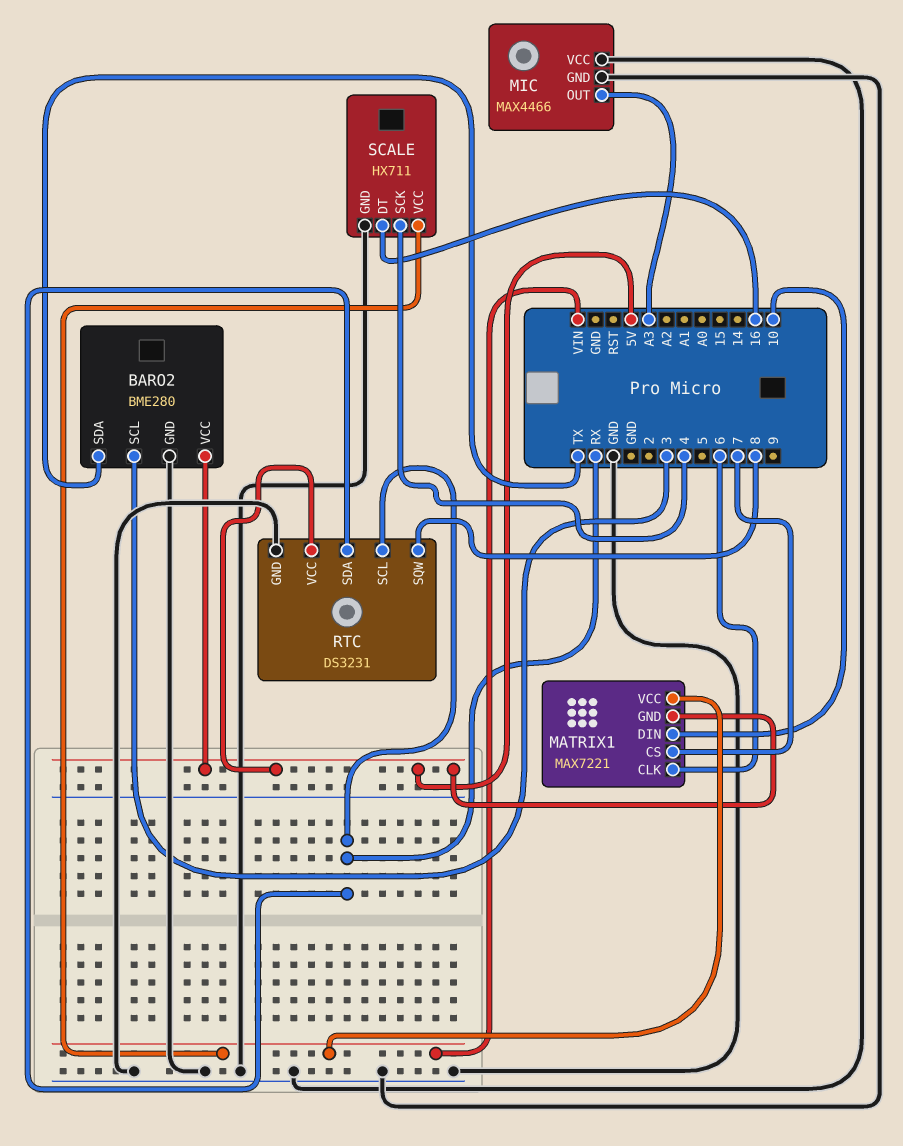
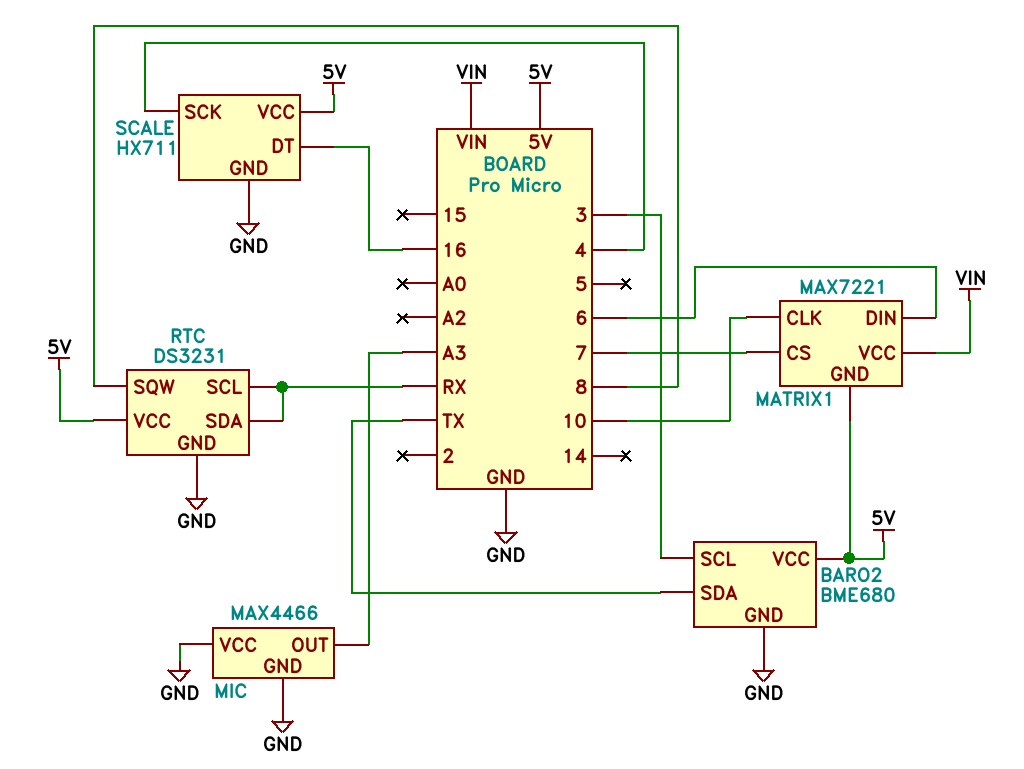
BARO2: BME280 -> BME680
MATRIX1 pin CLK: 6 -> 10
MATRIX1 pin DIN: 10 -> 6
SCALE pin VCC: VIN -> 5V

